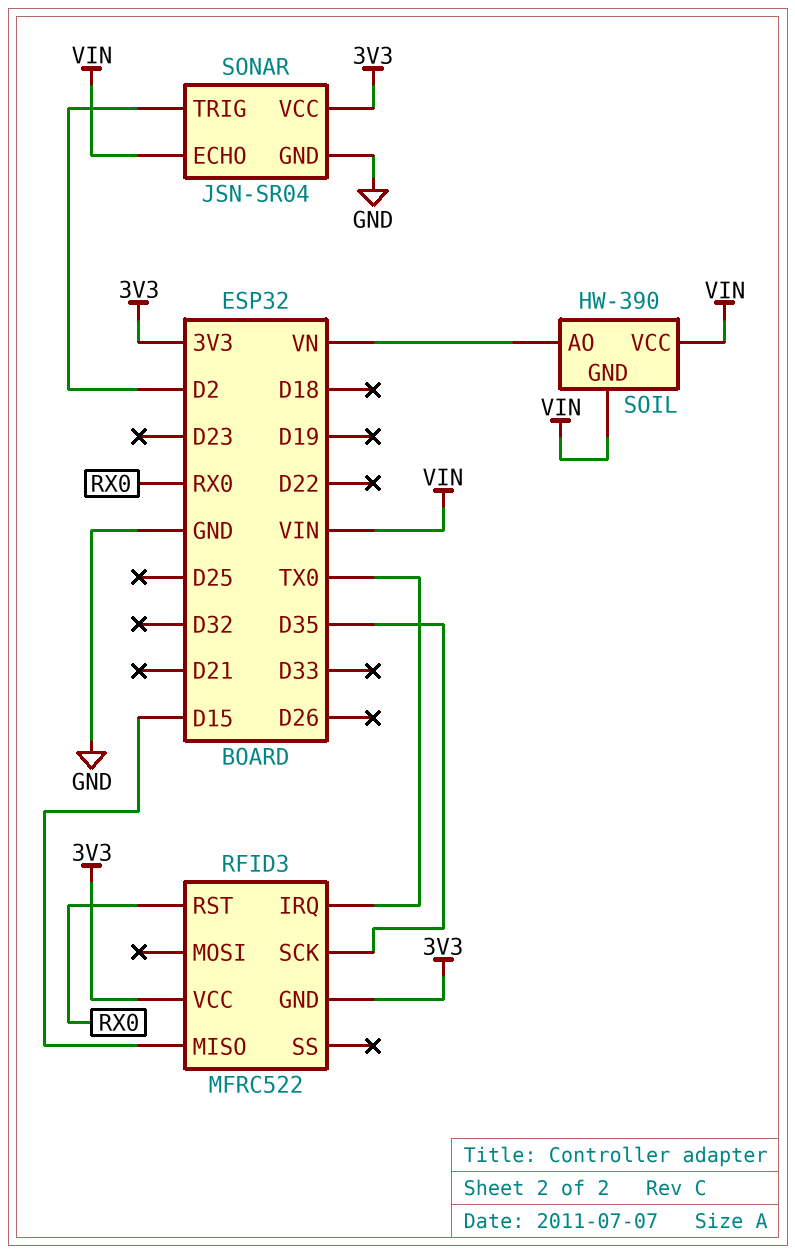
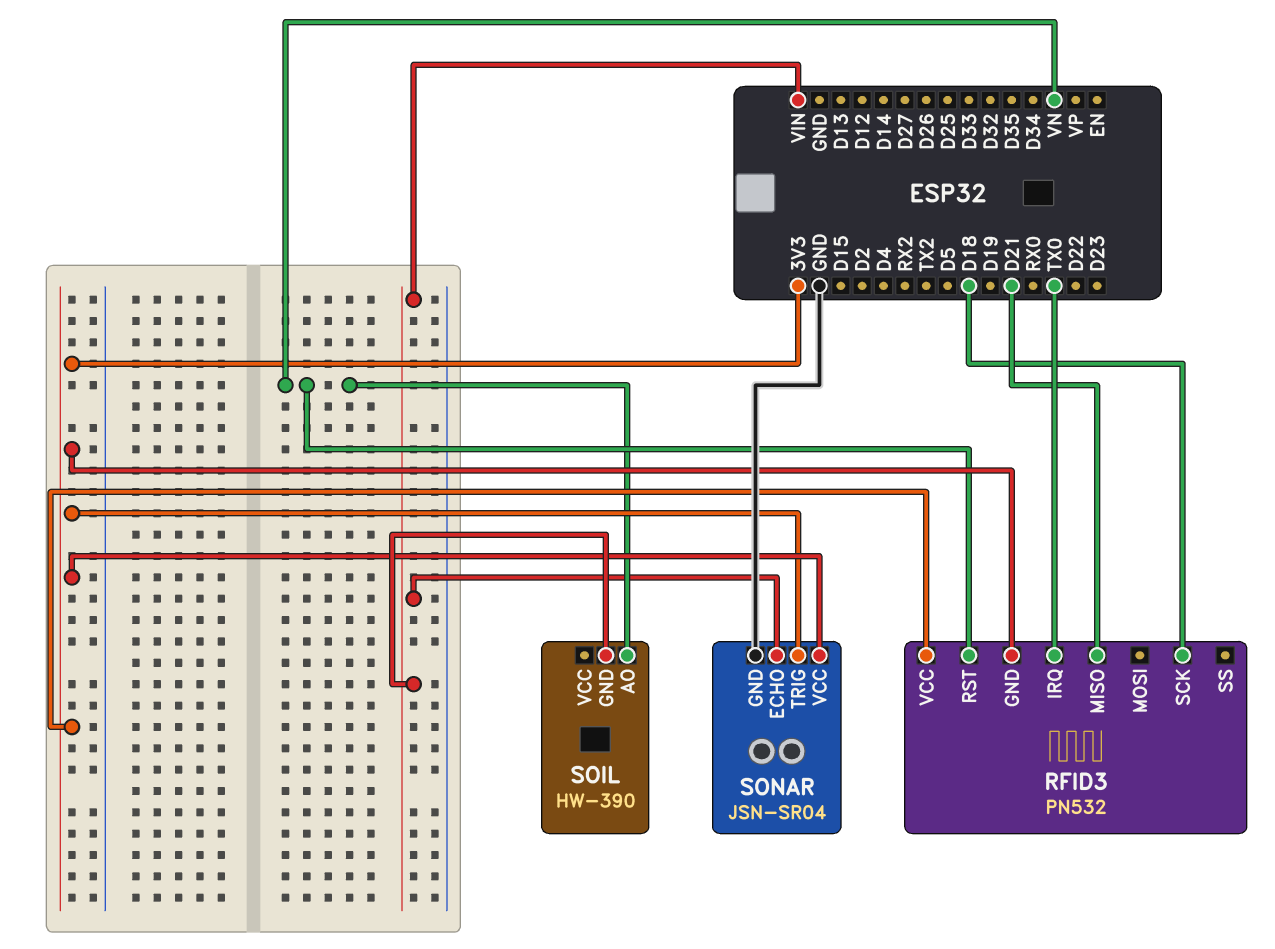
RFID3: MFRC522 -> PN532
RFID3 pin MISO: D15 -> D21
RFID3 pin RST: RX0 -> VN
RFID3 pin SCK: D35 -> D18
SOIL pin VCC: VIN -> none
SONAR pin TRIG: D2 -> 3V3

